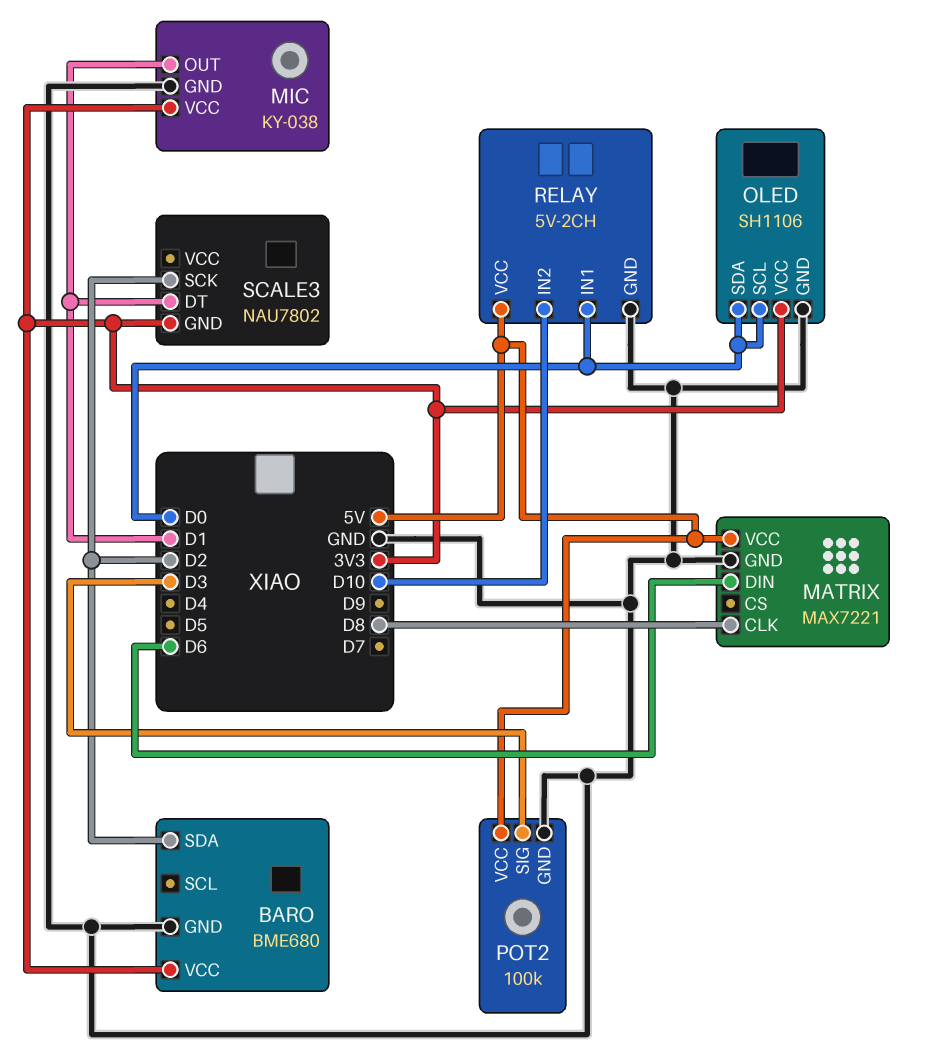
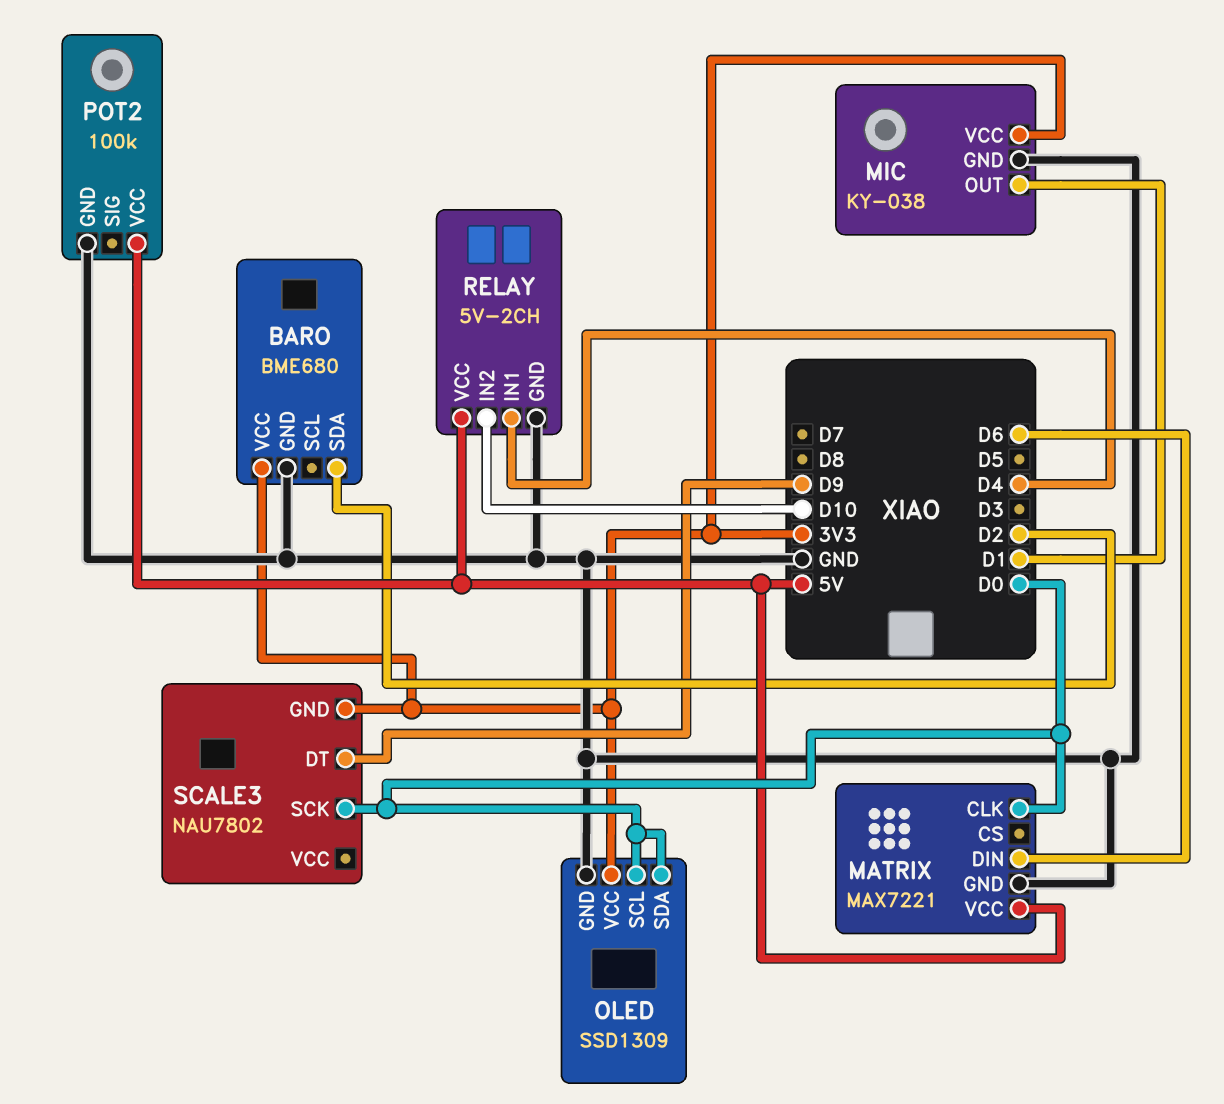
MATRIX pin CLK: D8 -> D0
OLED: SH1106 -> SSD1309
POT2 pin SIG: D3 -> none
RELAY pin IN1: D0 -> D4
SCALE3 pin DT: D1 -> D9
SCALE3 pin SCK: D2 -> D0

